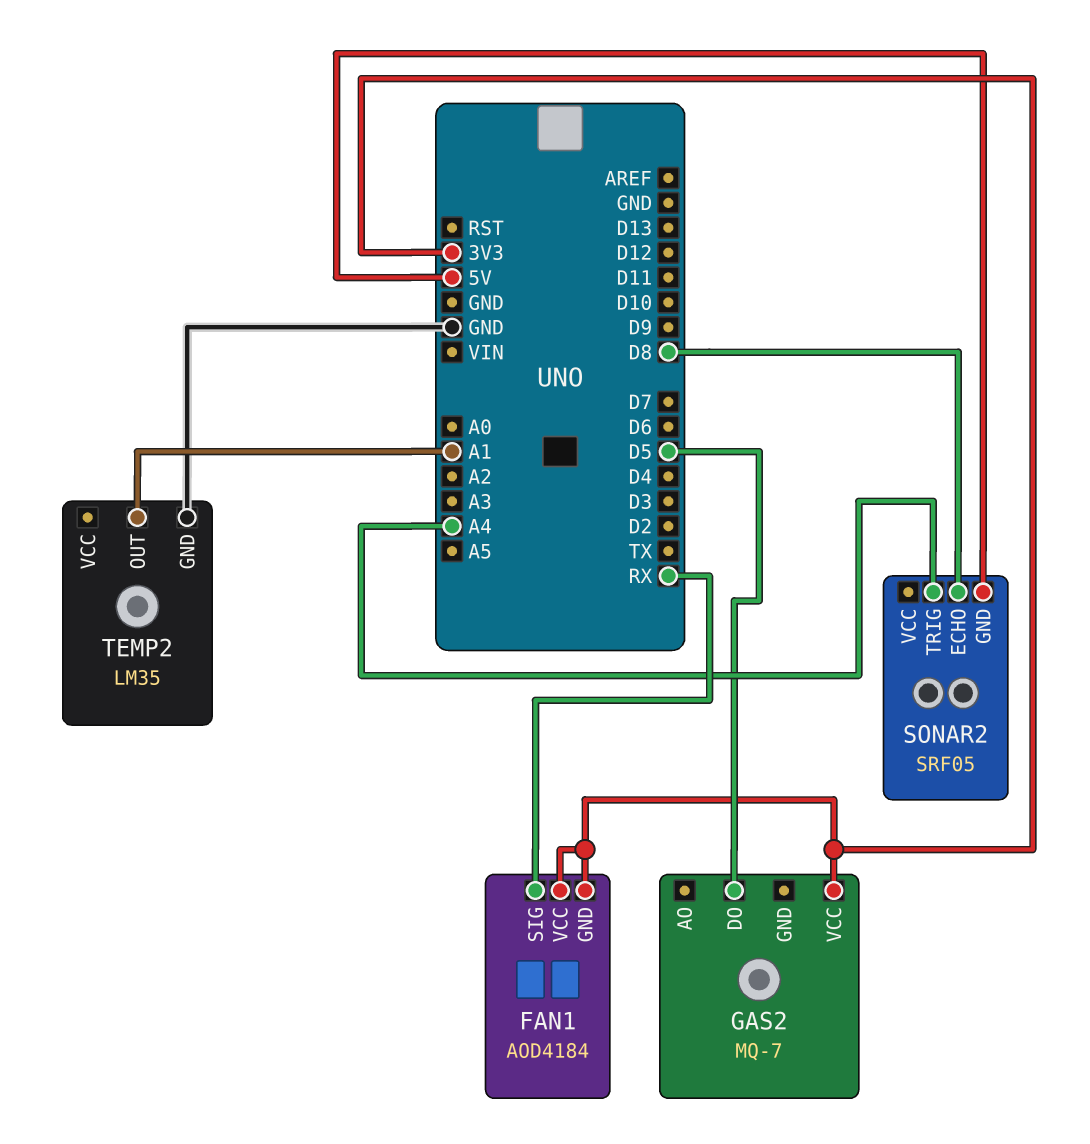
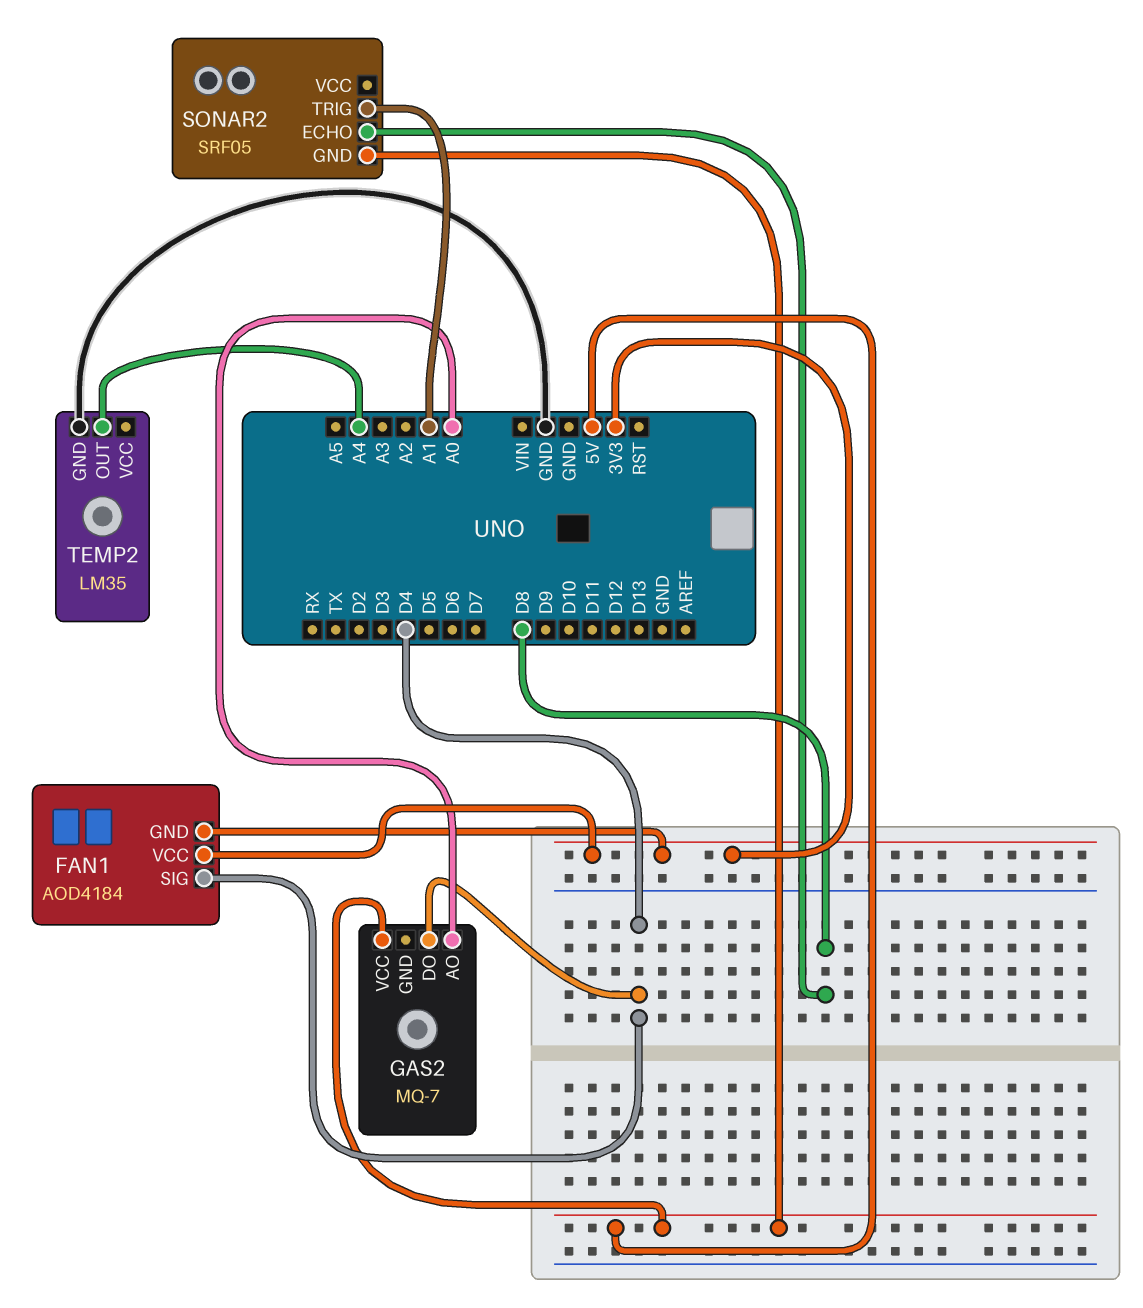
FAN1 pin SIG: RX -> D4
GAS2 pin AO: none -> A0
GAS2 pin DO: D5 -> D4
GAS2 pin VCC: 3V3 -> 5V
SONAR2 pin TRIG: A4 -> A1
TEMP2 pin OUT: A1 -> A4

